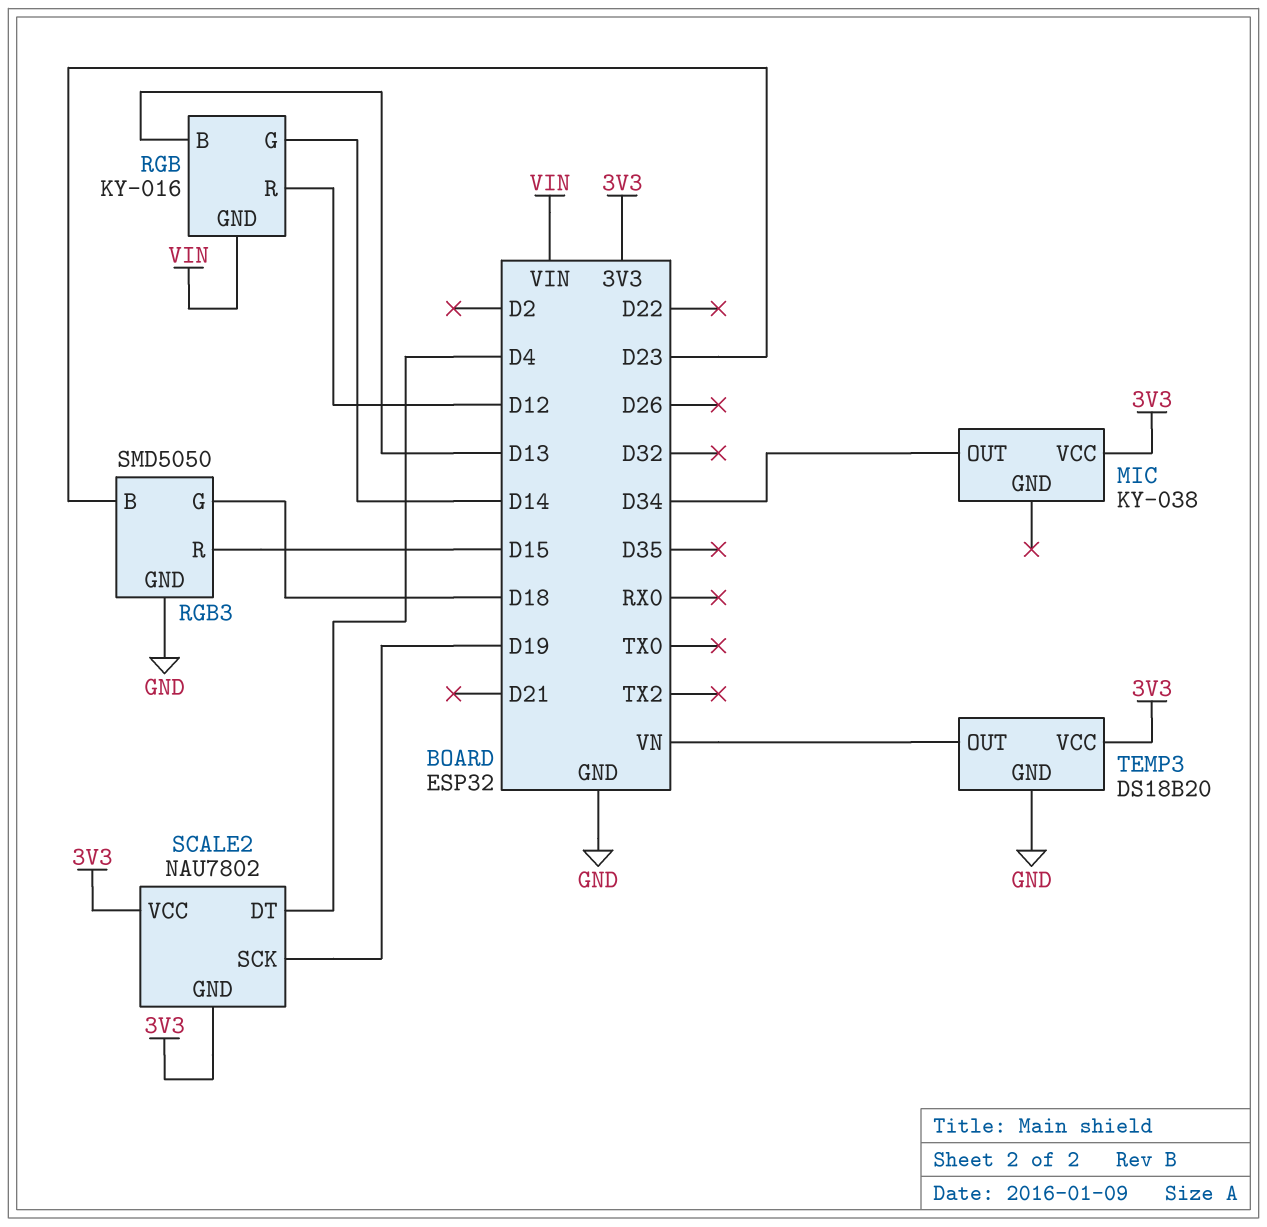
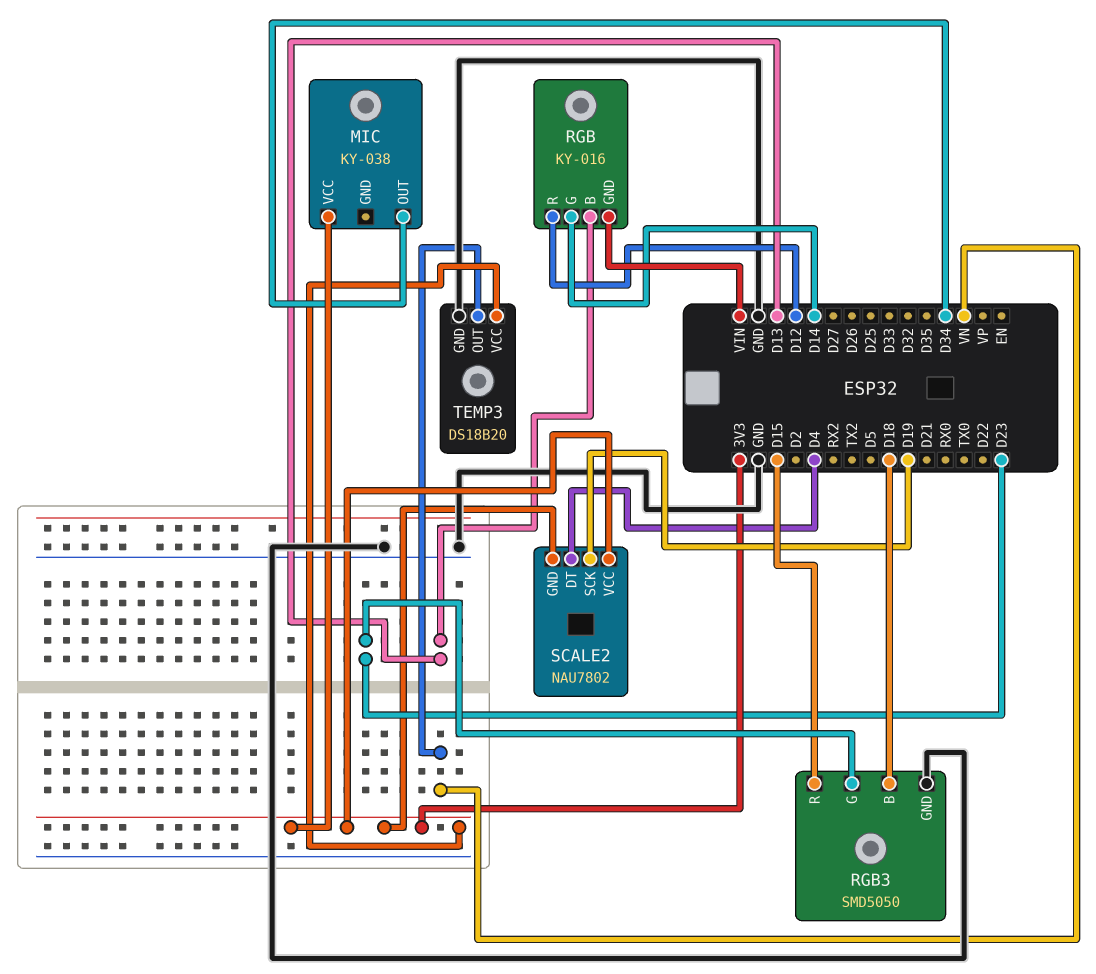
RGB3 pin B: D23 -> D18
RGB3 pin G: D18 -> D23

